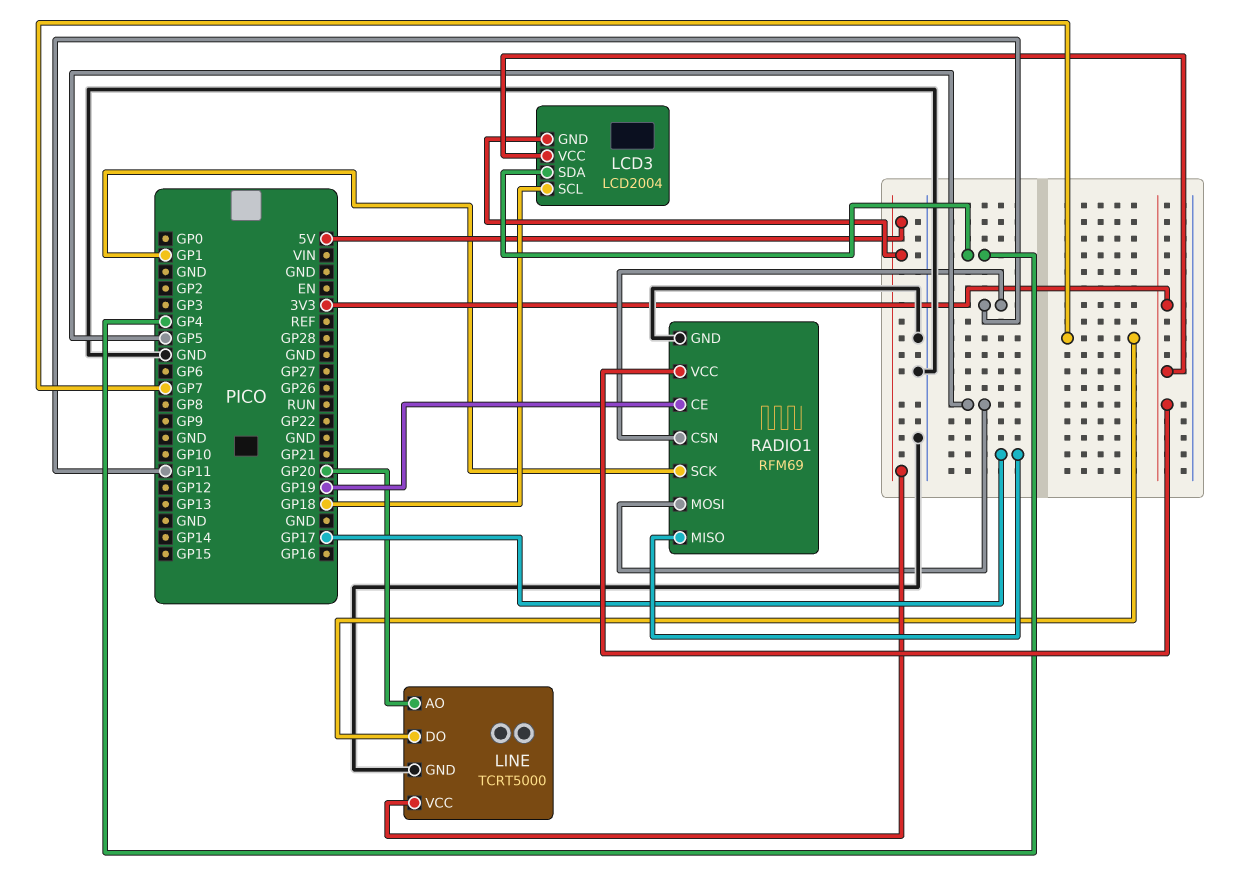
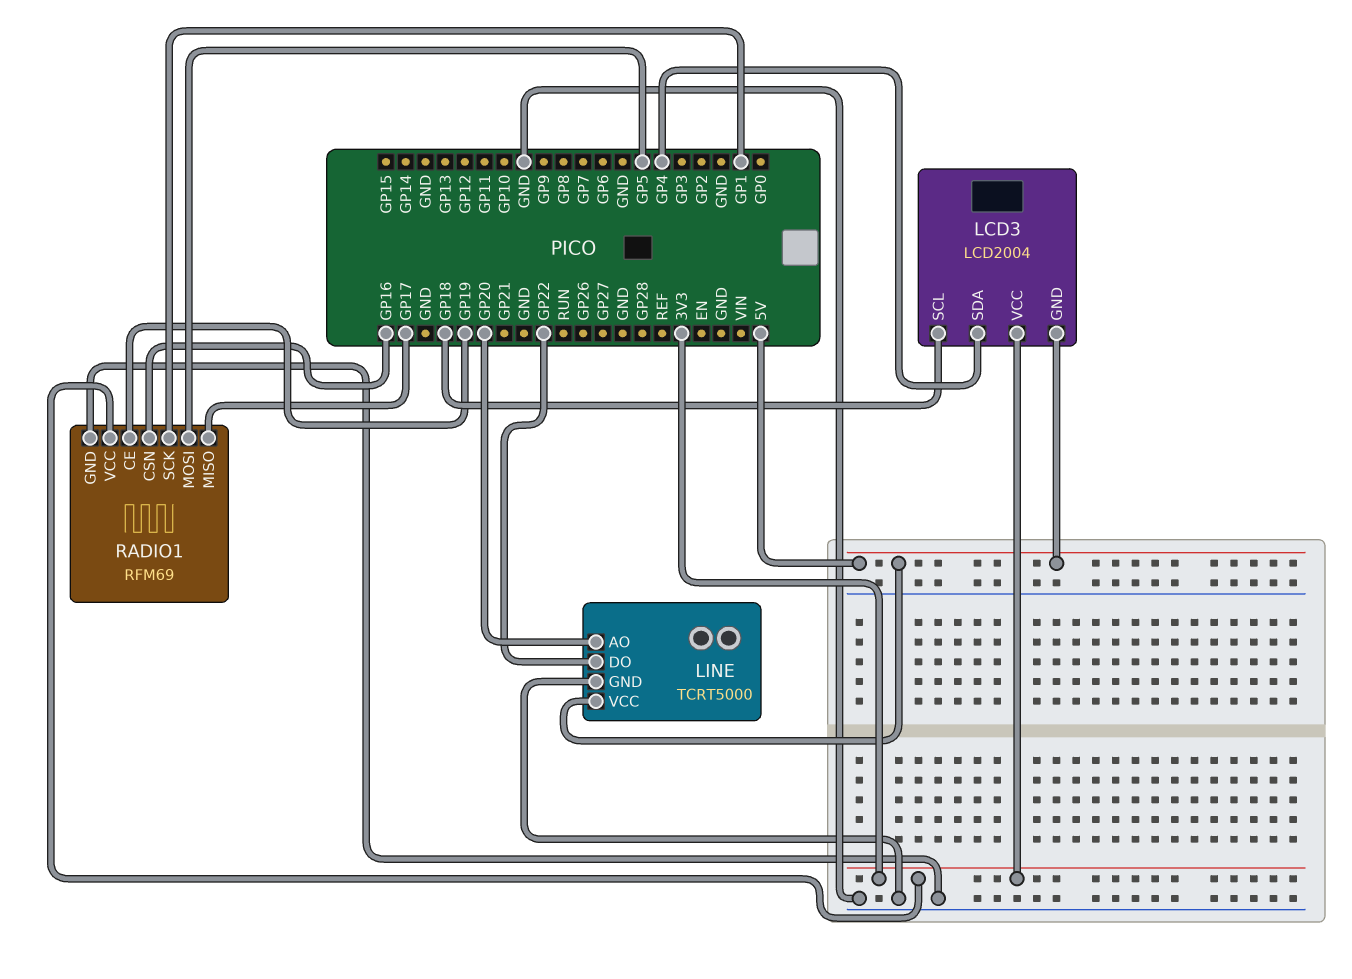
LINE pin DO: GP7 -> GP22
RADIO1 pin CSN: GP11 -> GP16

